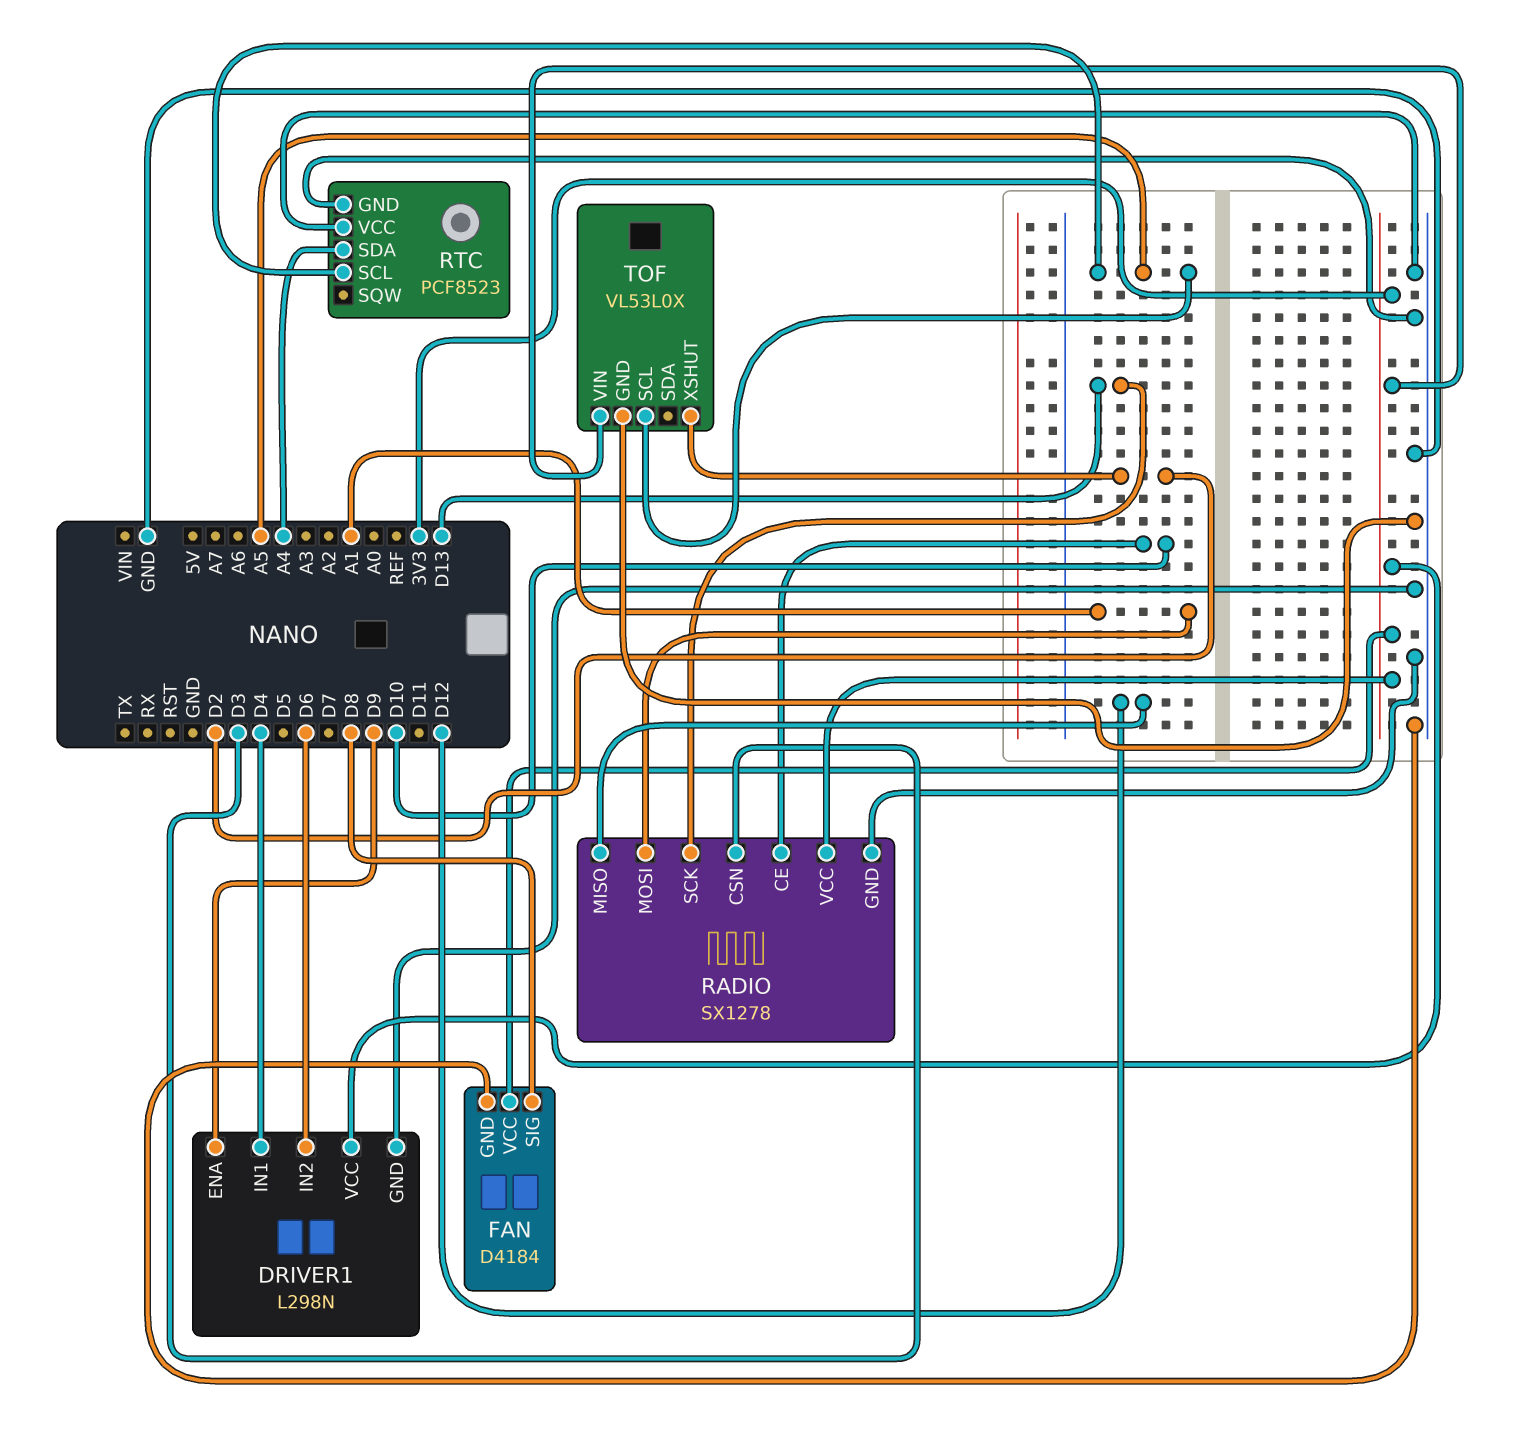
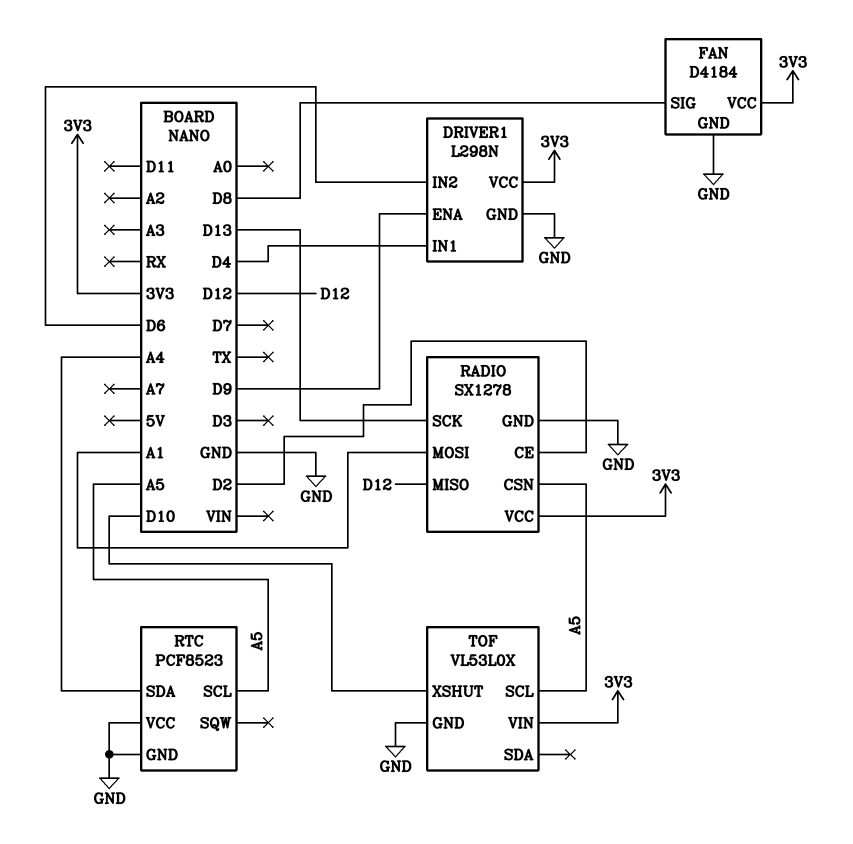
RADIO pin CE: D10 -> D2
RADIO pin CSN: D3 -> A5
TOF pin XSHUT: D2 -> D10

